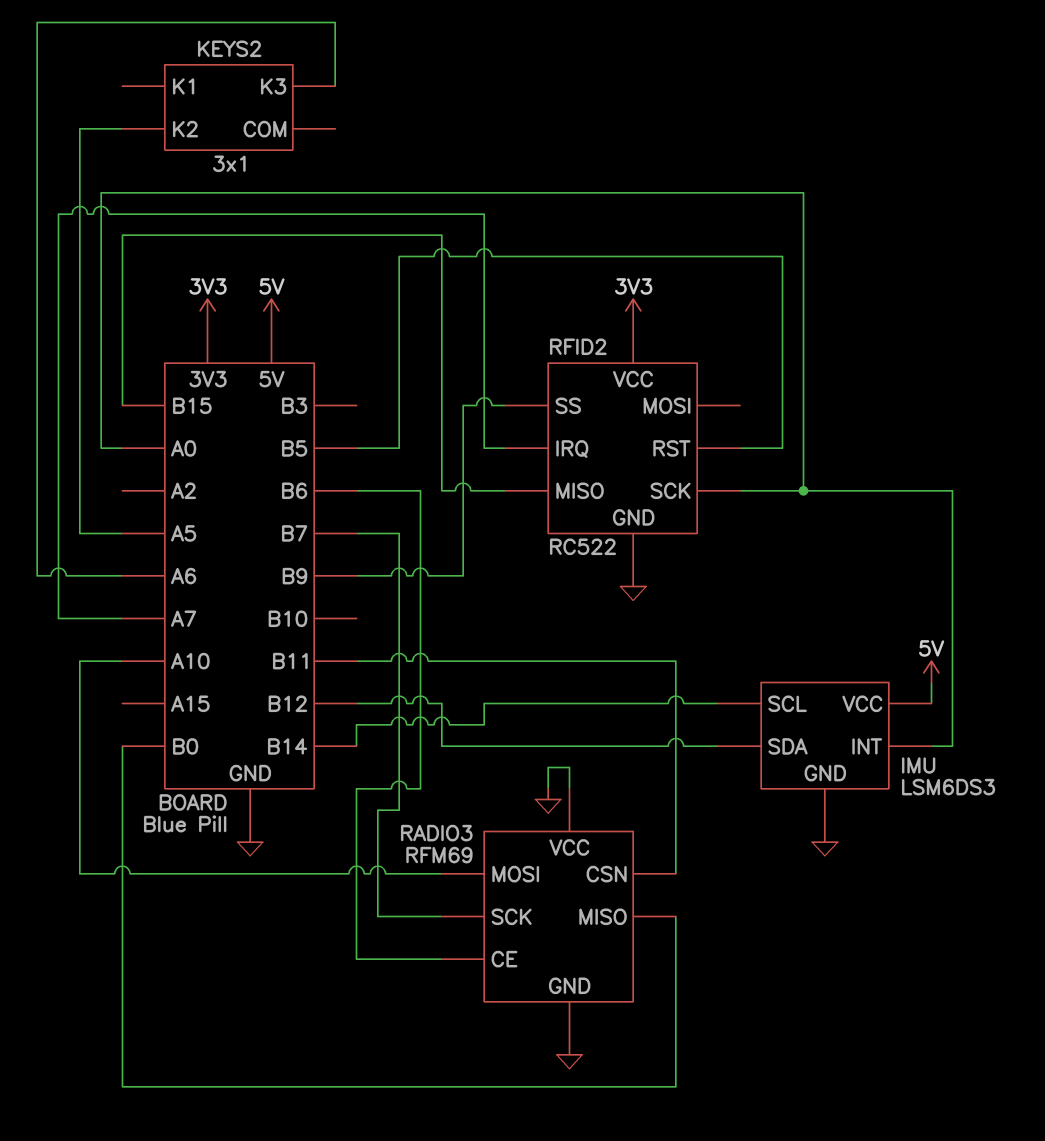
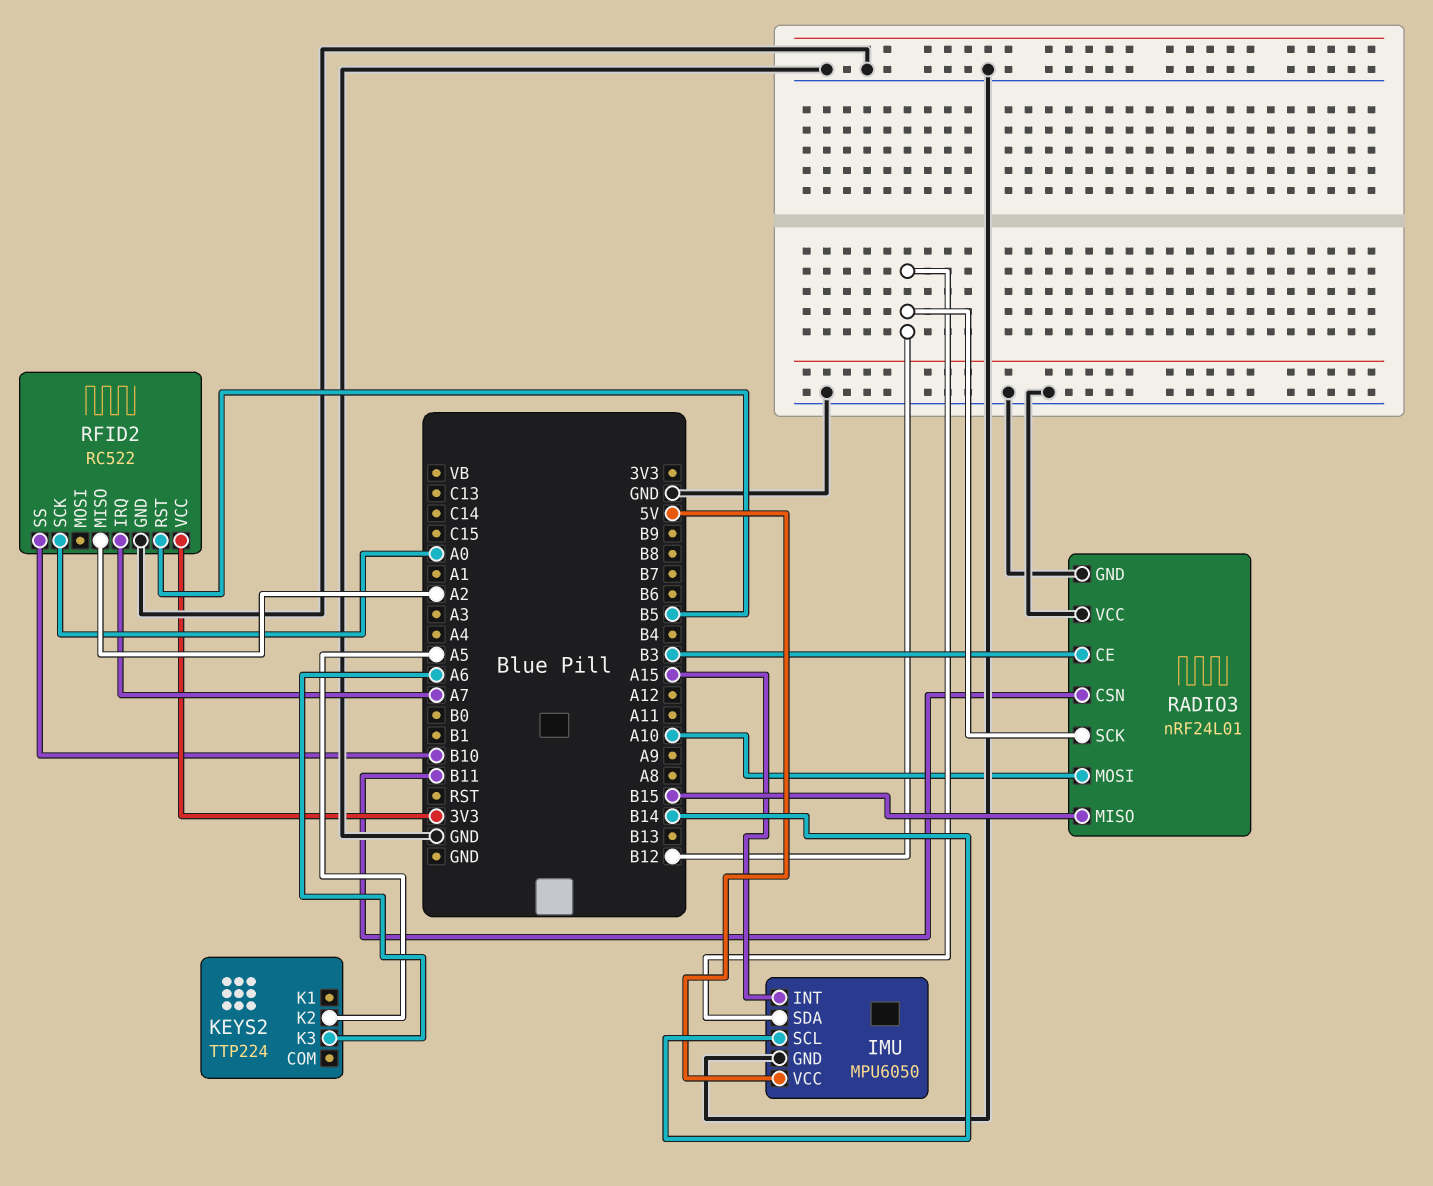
IMU: LSM6DS3 -> MPU6050
IMU pin INT: A0 -> A15
KEYS2: 3x1 -> TTP224
RADIO3: RFM69 -> nRF24L01
RADIO3 pin CE: B6 -> B3
RADIO3 pin MISO: B0 -> B15
RADIO3 pin SCK: B7 -> B12
RFID2 pin MISO: B15 -> A2
RFID2 pin SS: B9 -> B10

